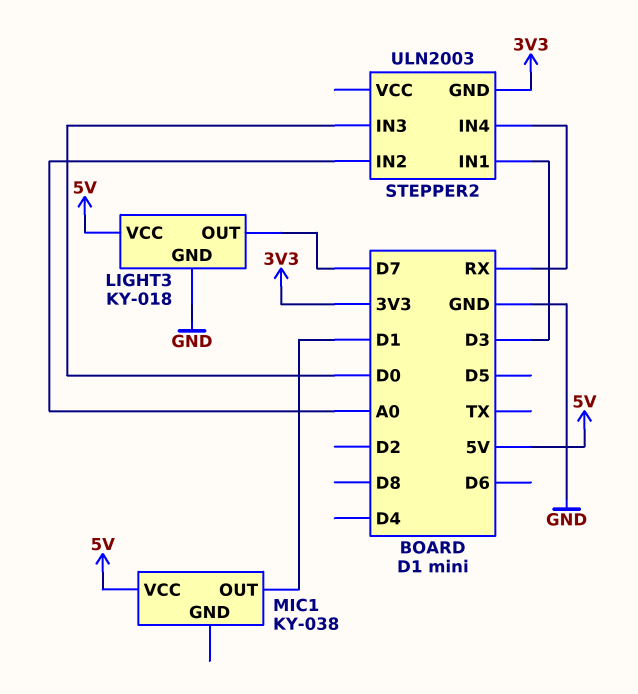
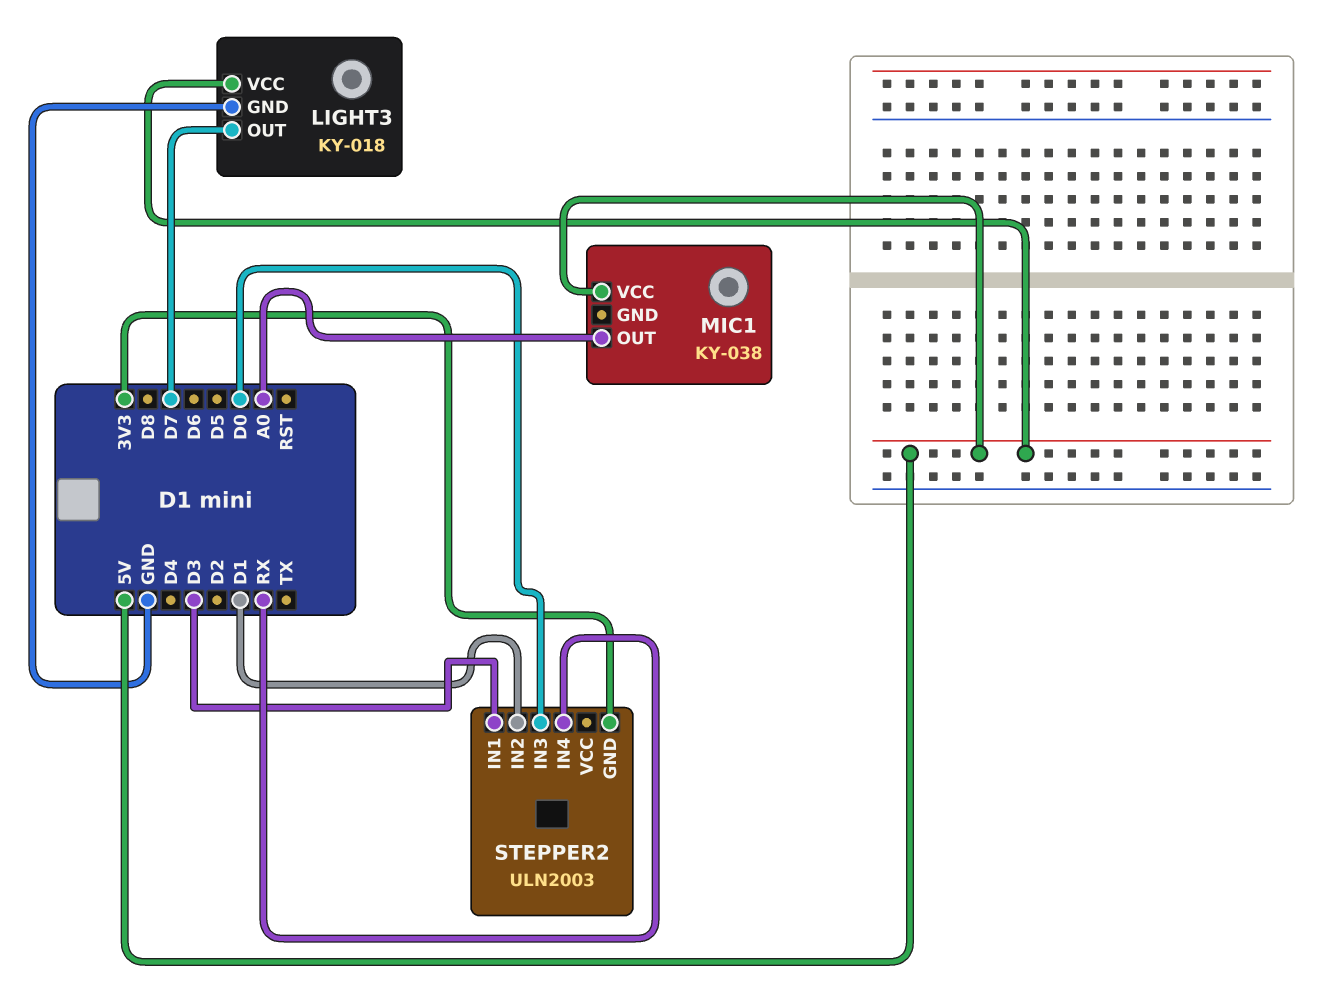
MIC1 pin OUT: D1 -> A0
STEPPER2 pin IN2: A0 -> D1

